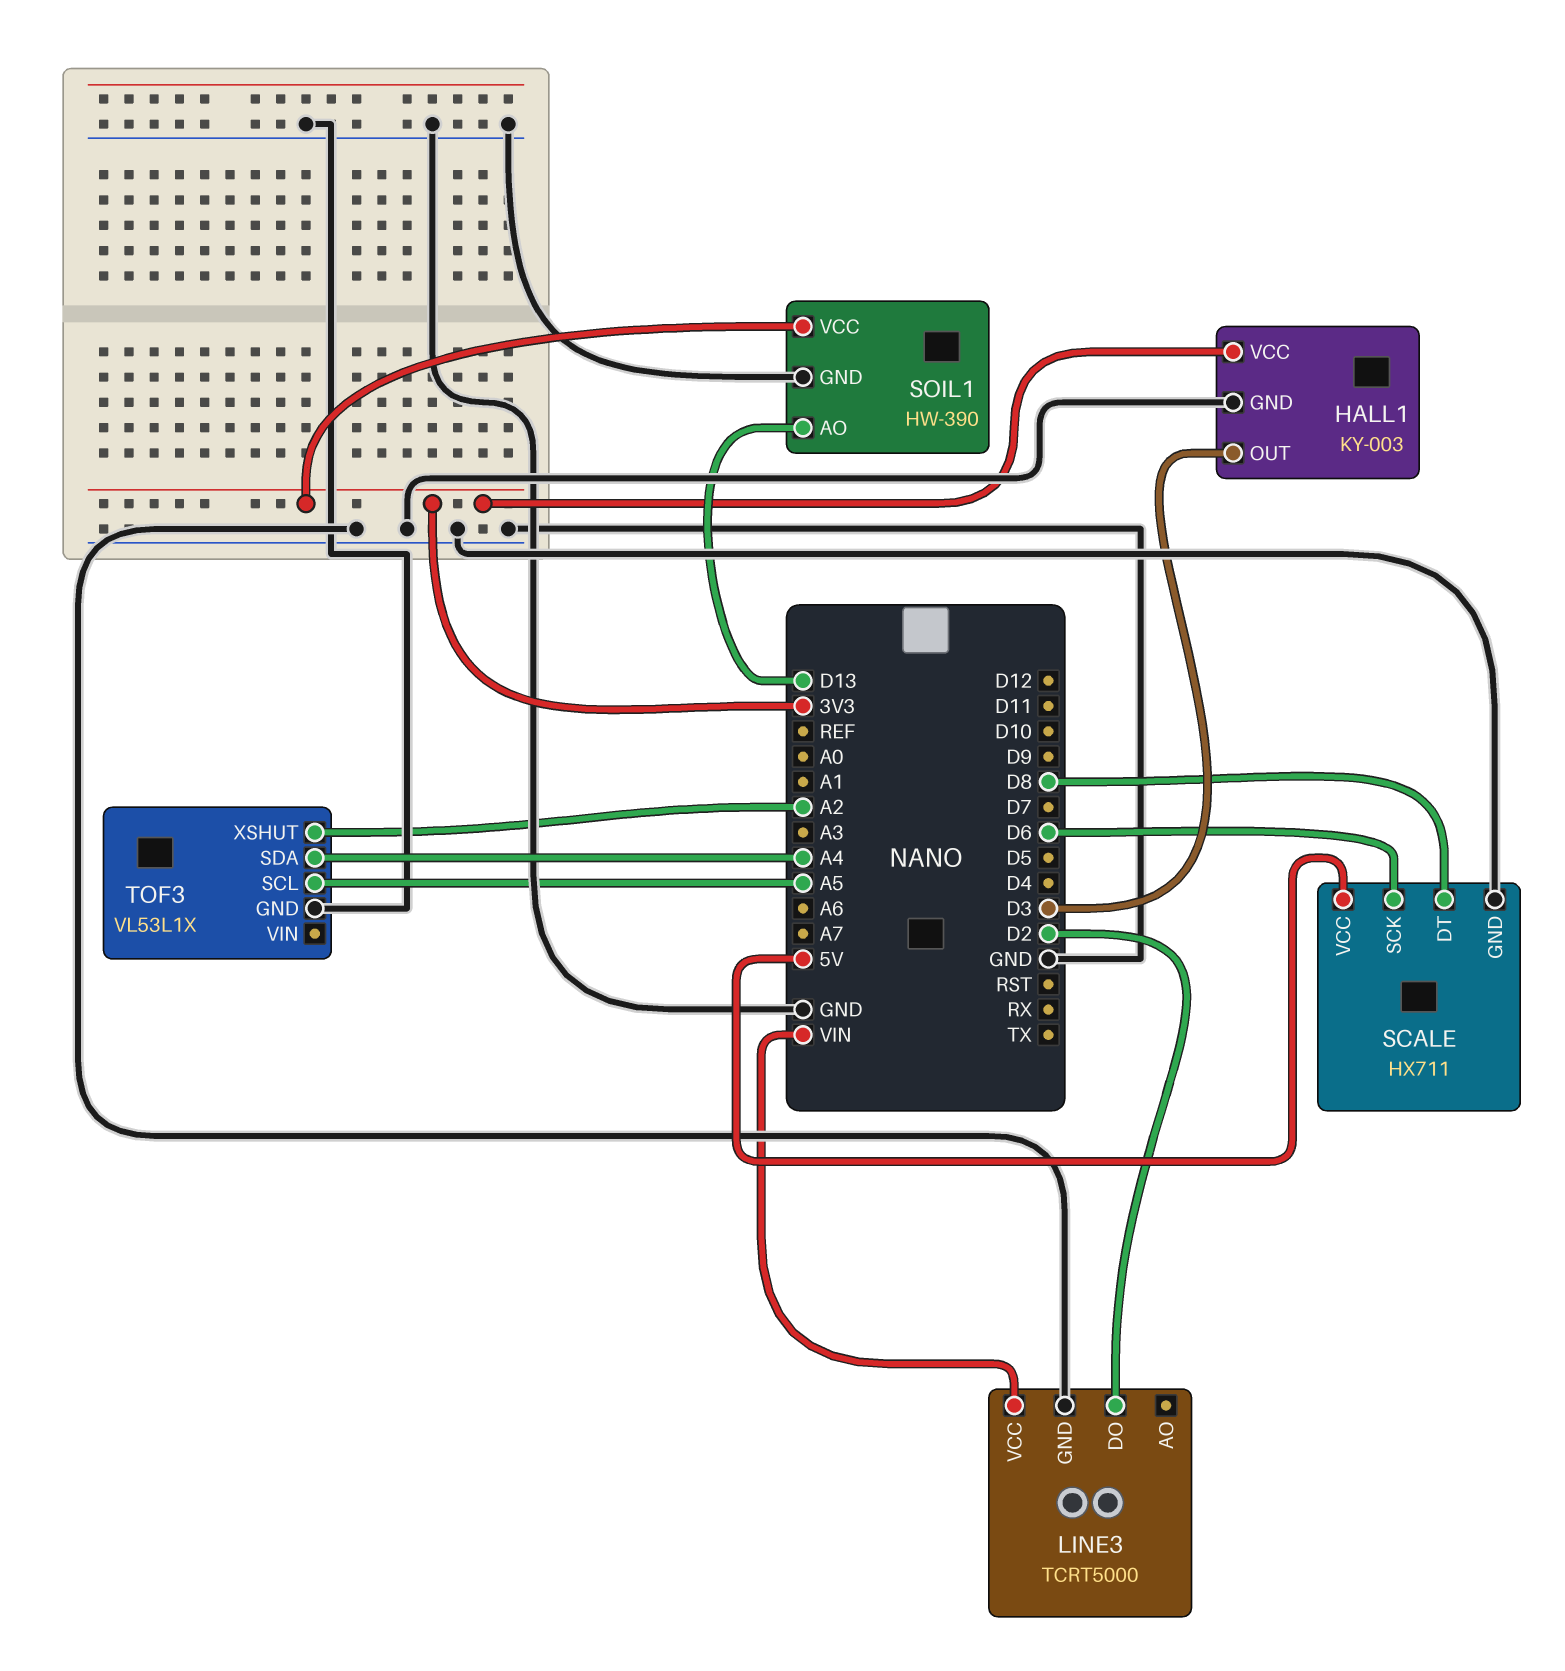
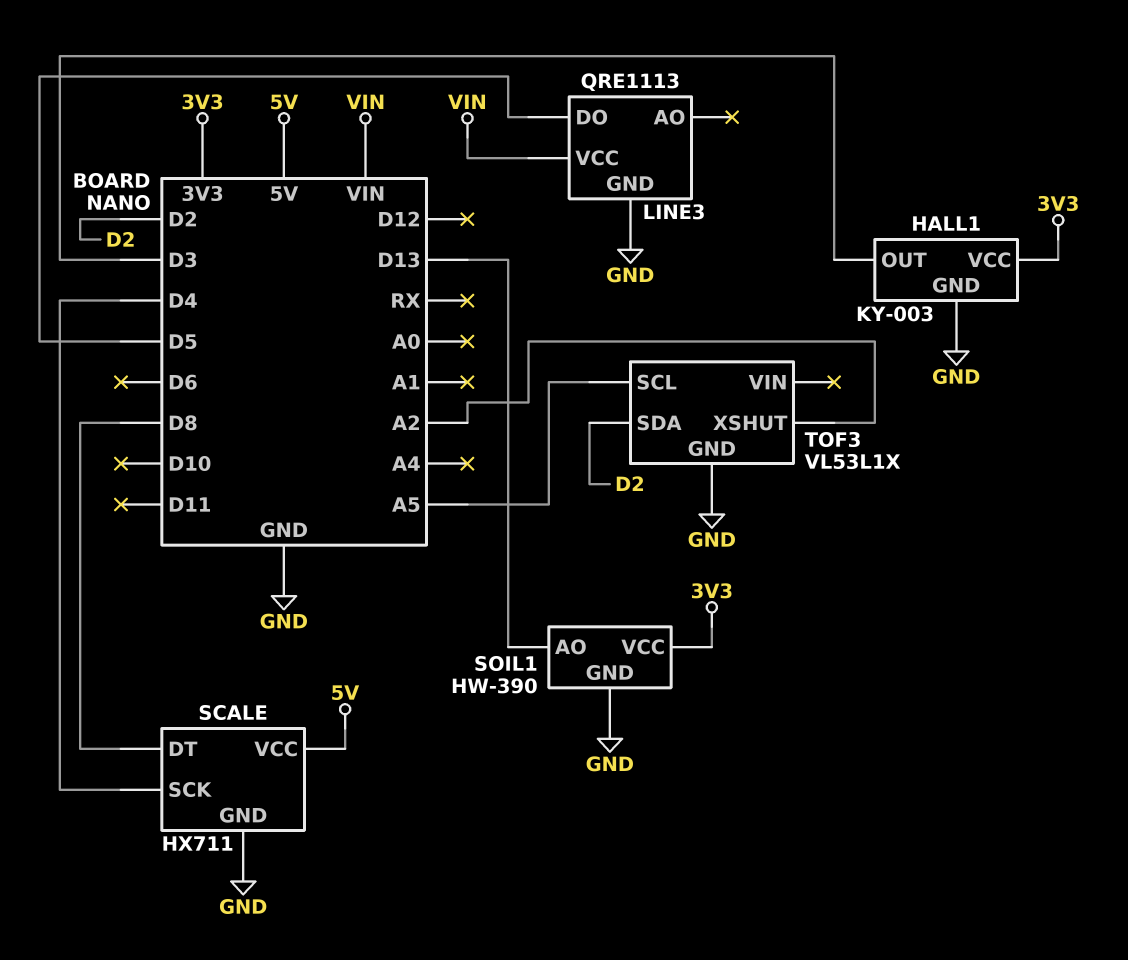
LINE3: TCRT5000 -> QRE1113
LINE3 pin DO: D2 -> D5
SCALE pin SCK: D6 -> D4
TOF3 pin SDA: A4 -> D2

